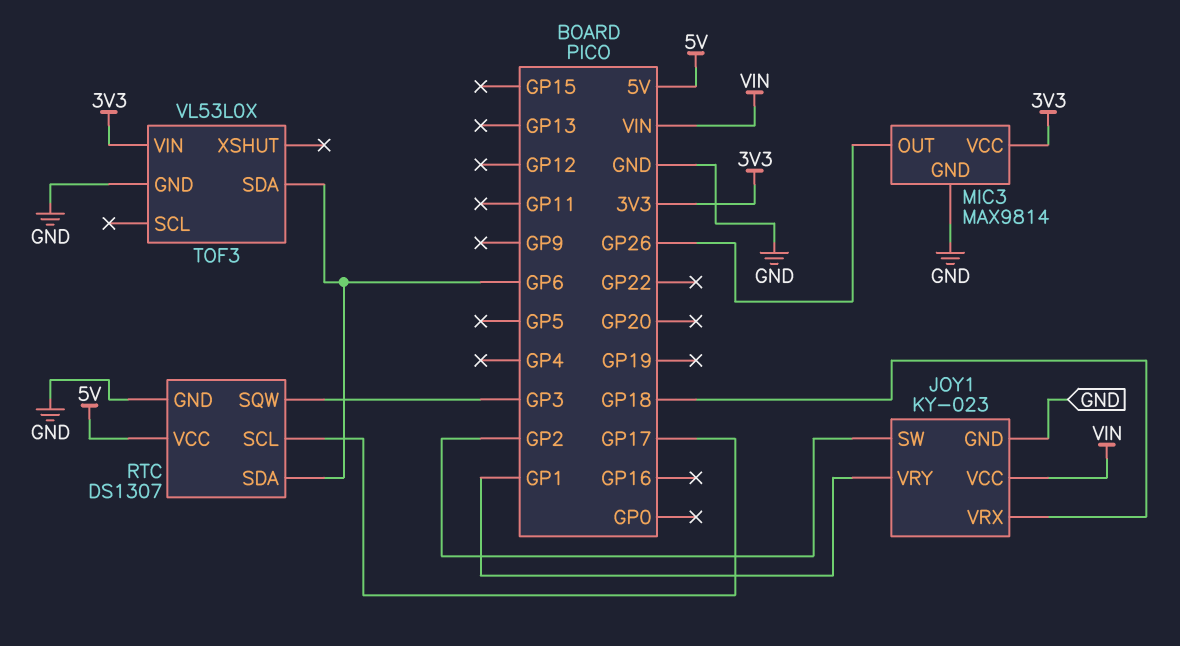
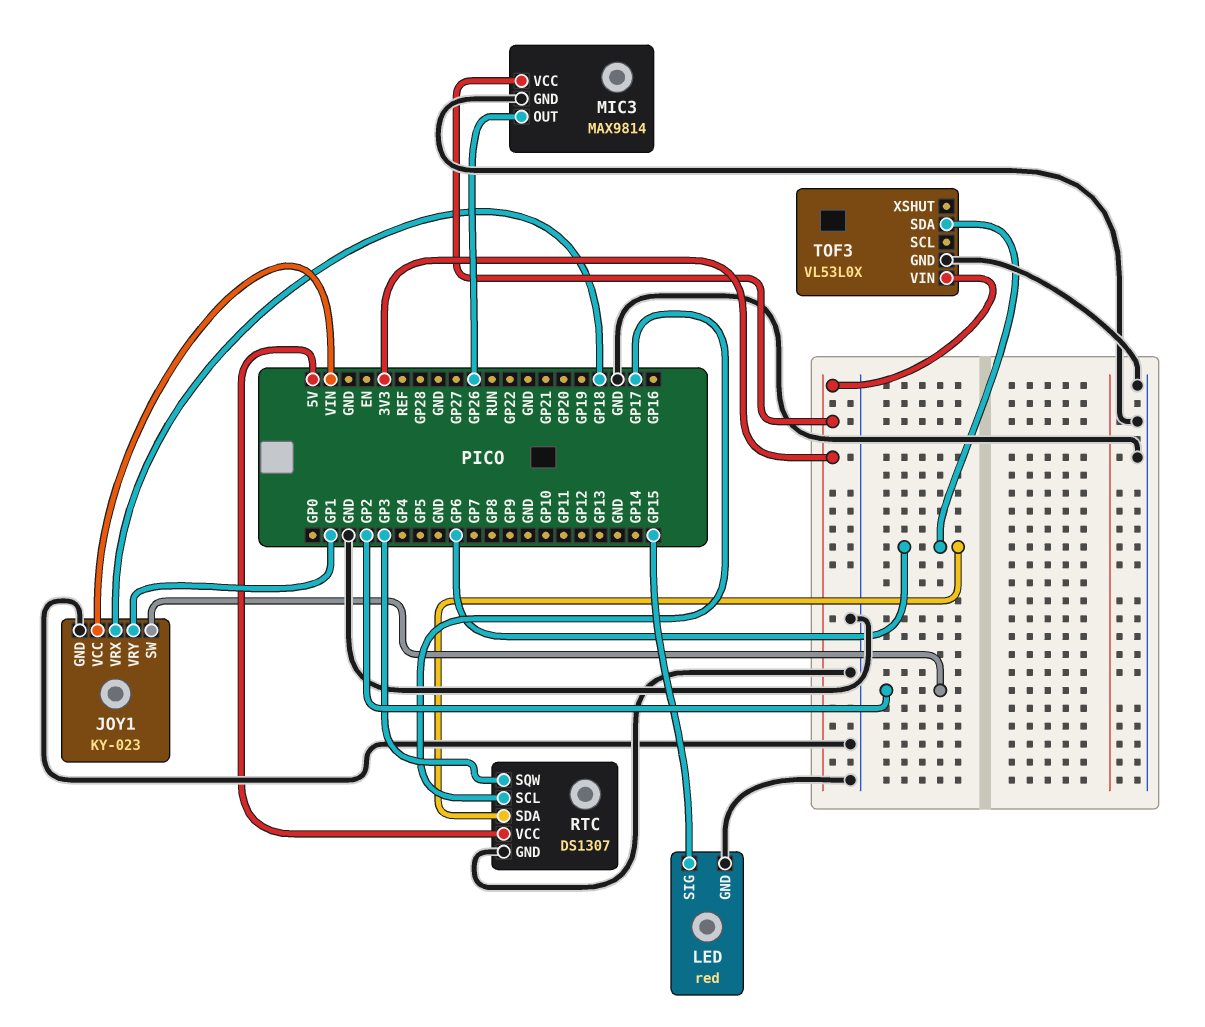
LED: none -> red
LED pin GND: none -> GND
LED pin SIG: none -> GP15

